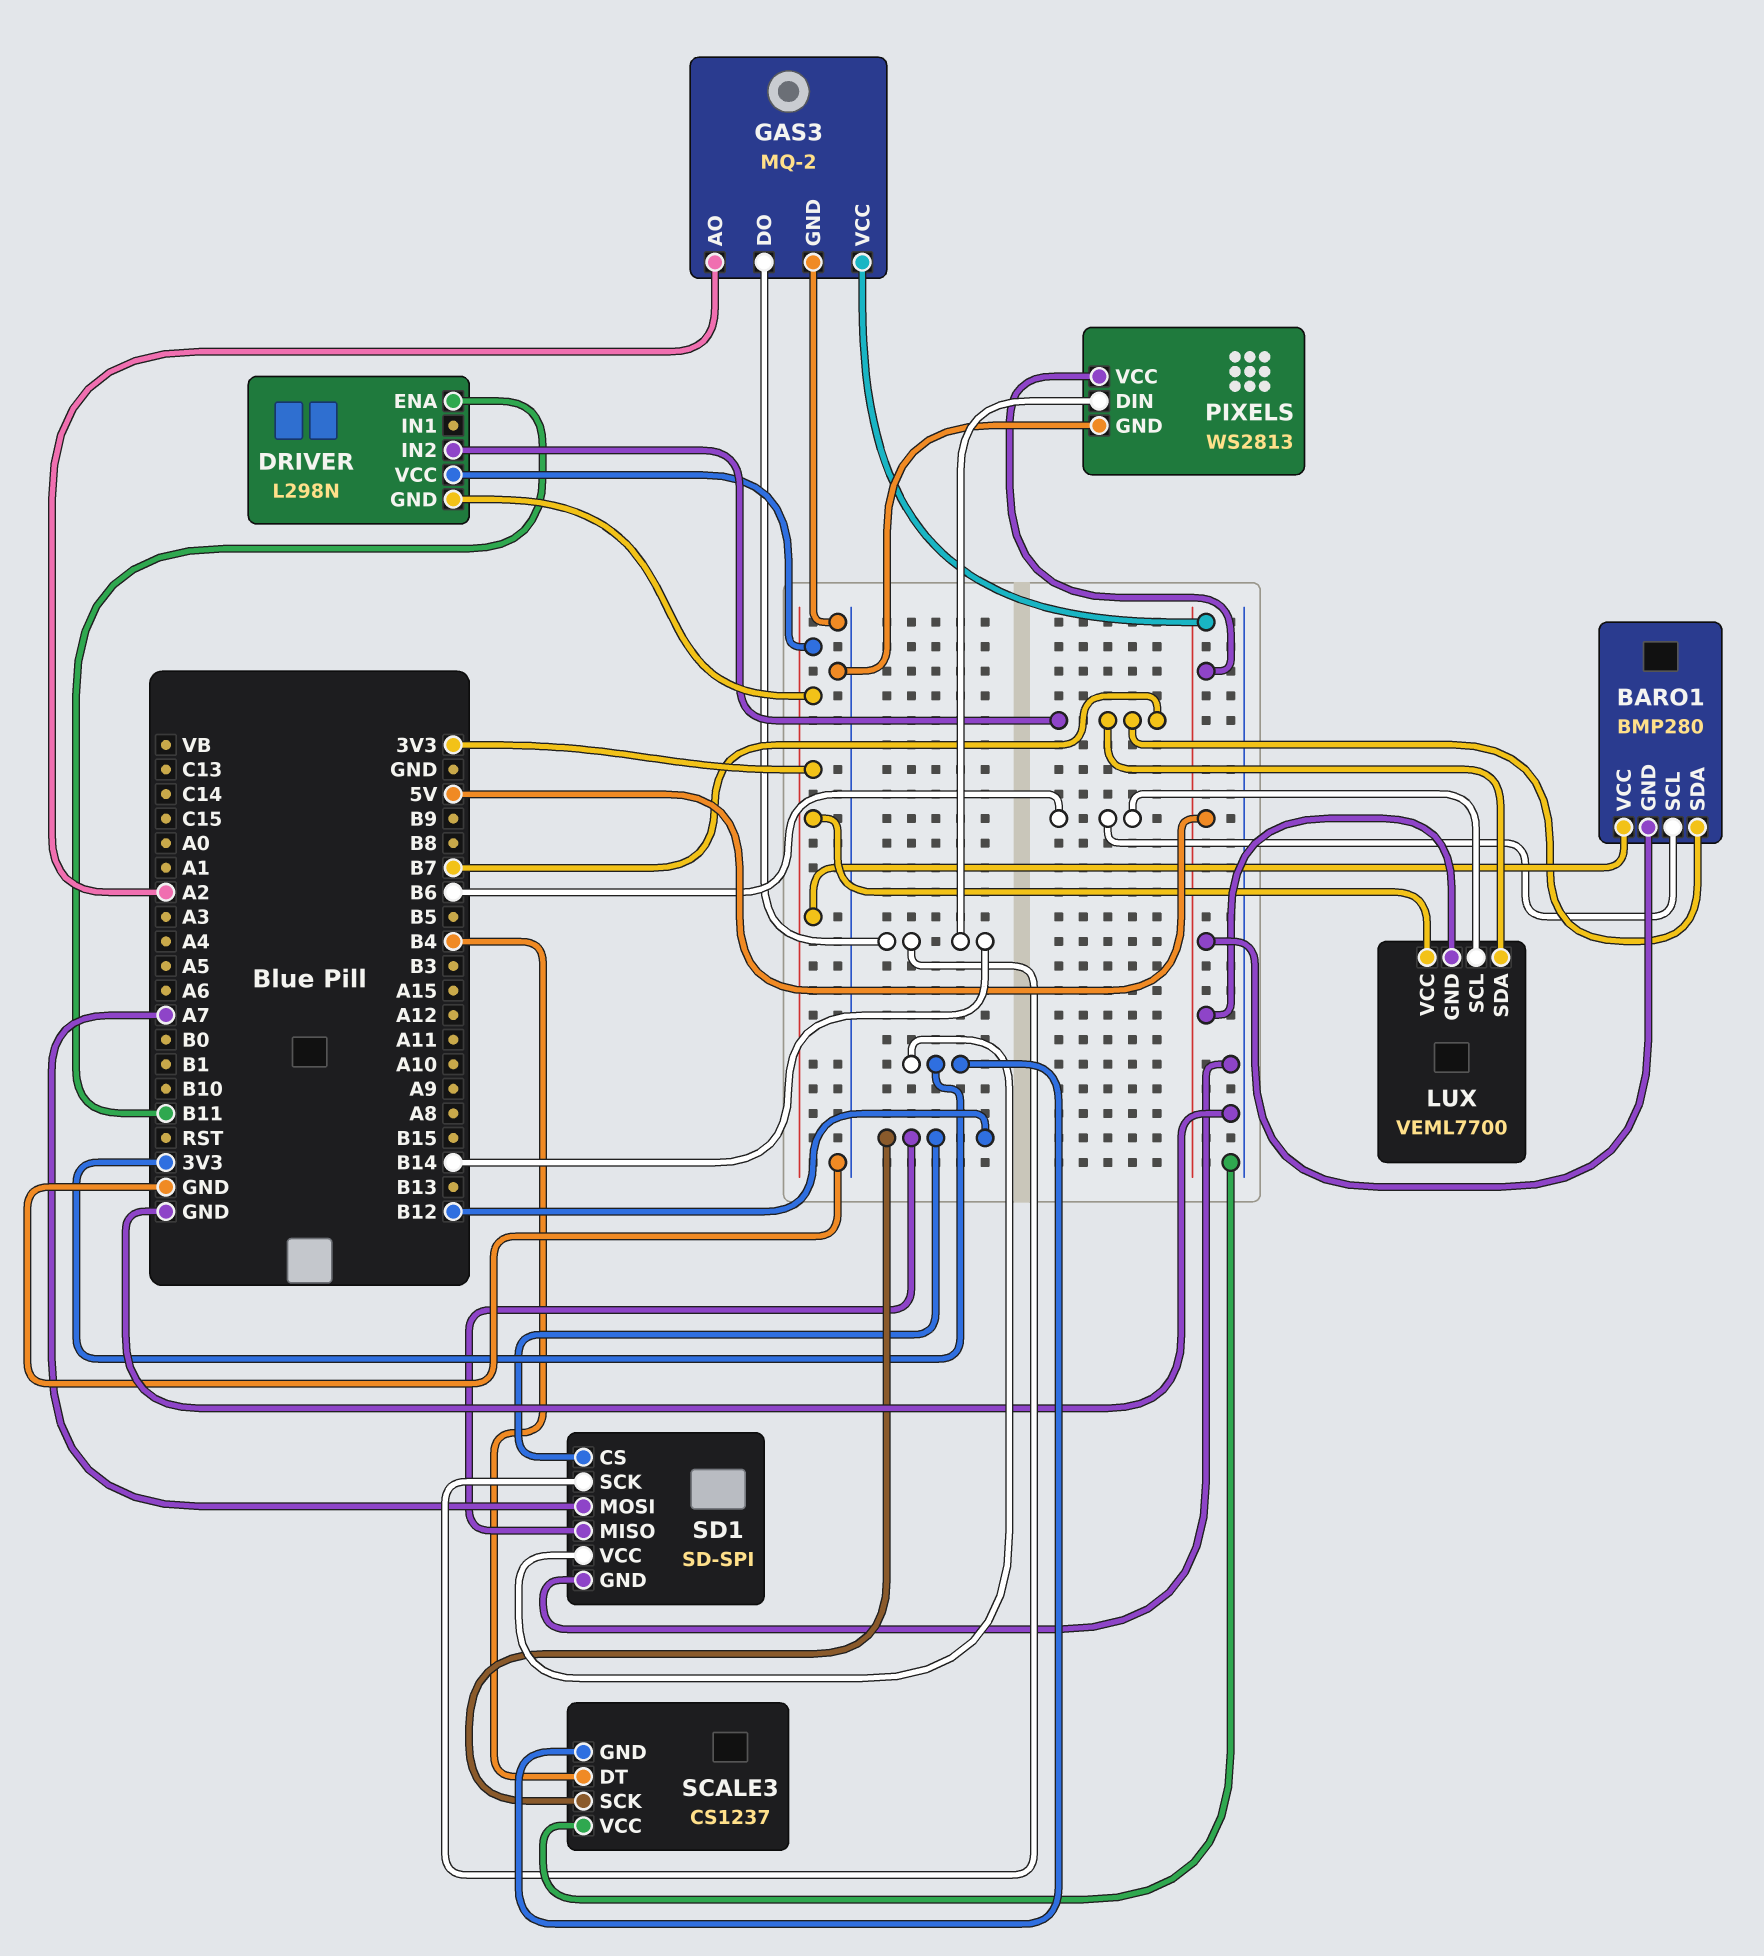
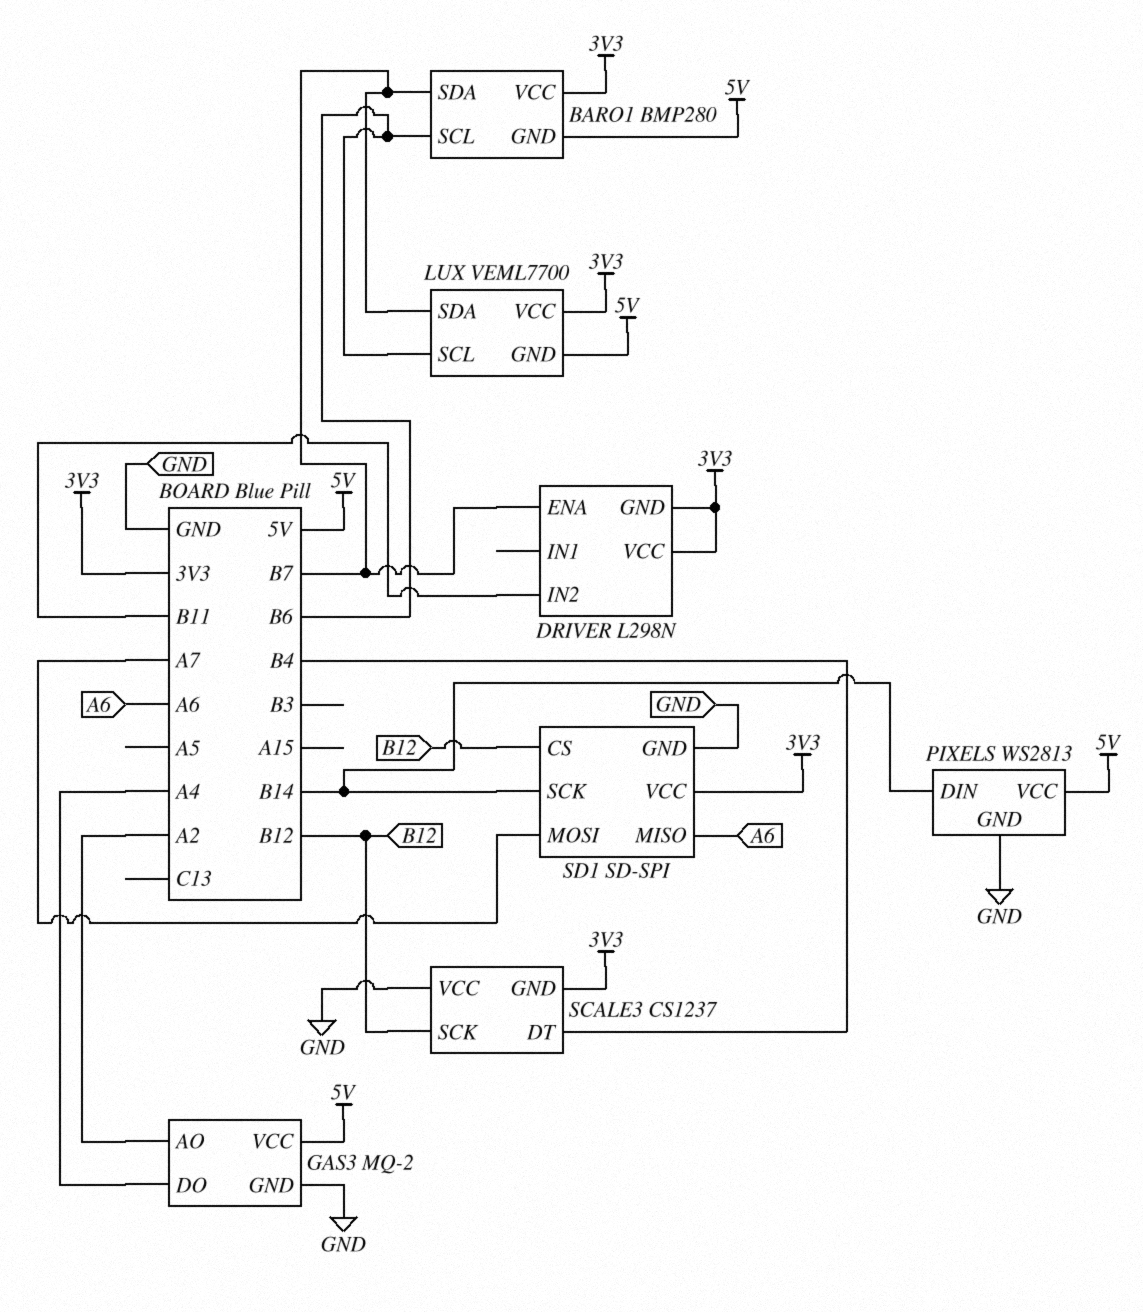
DRIVER pin ENA: B11 -> B7
DRIVER pin IN2: B7 -> B11
GAS3 pin DO: B14 -> A4
SD1 pin MISO: B12 -> A6

